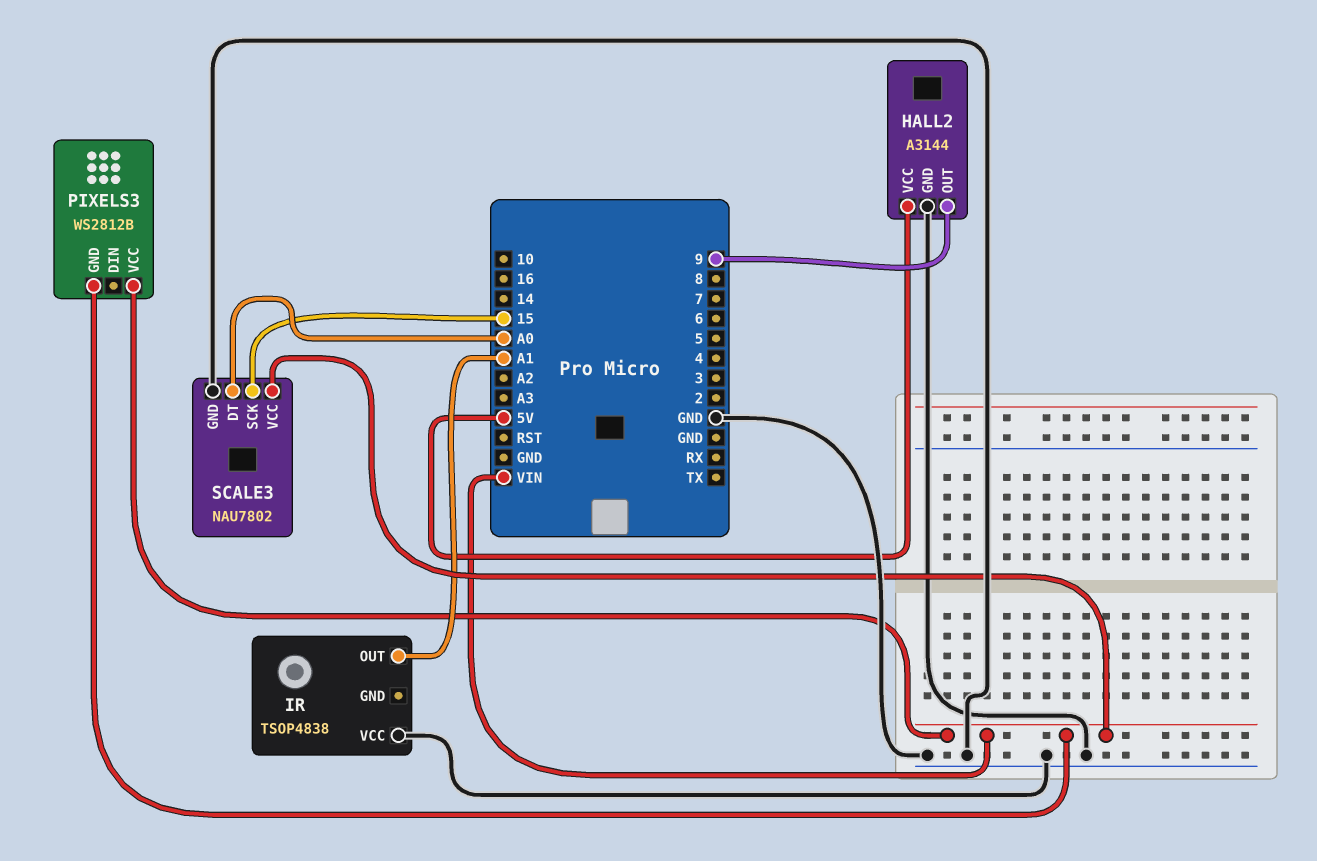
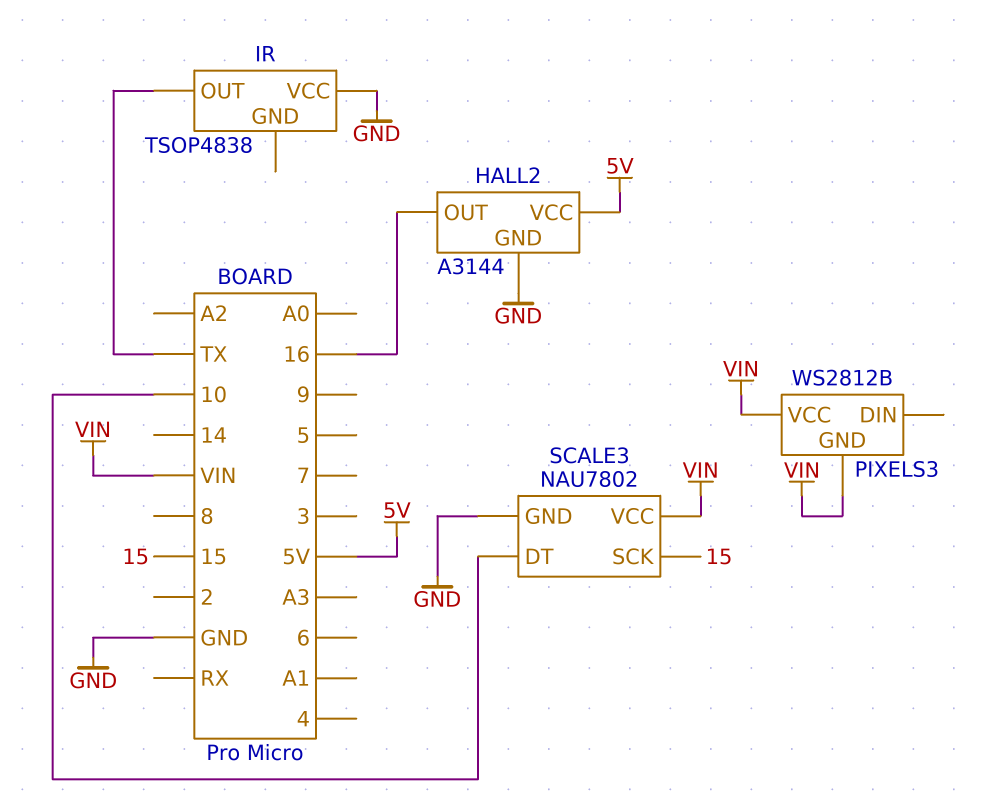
HALL2 pin OUT: 9 -> 16
IR pin OUT: A1 -> TX
SCALE3 pin DT: A0 -> 10

